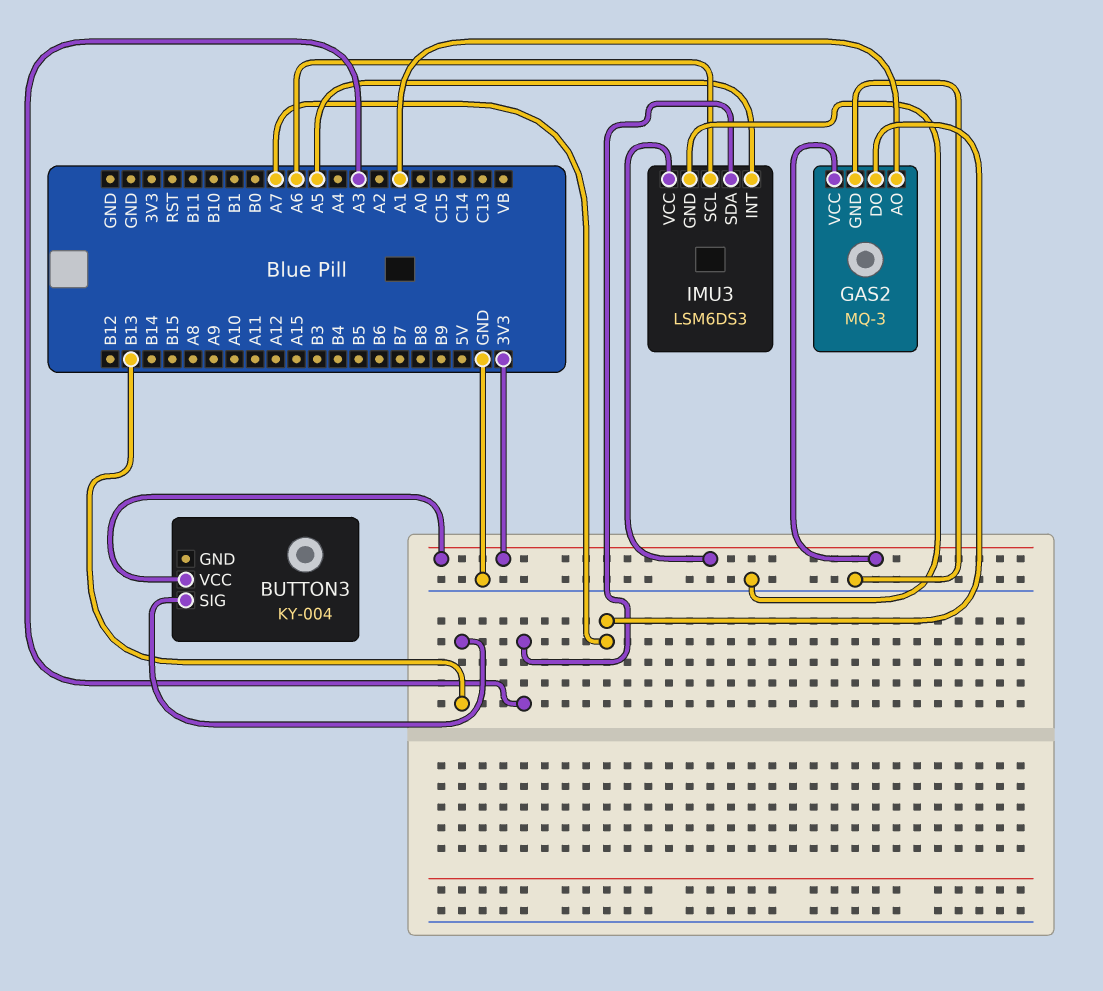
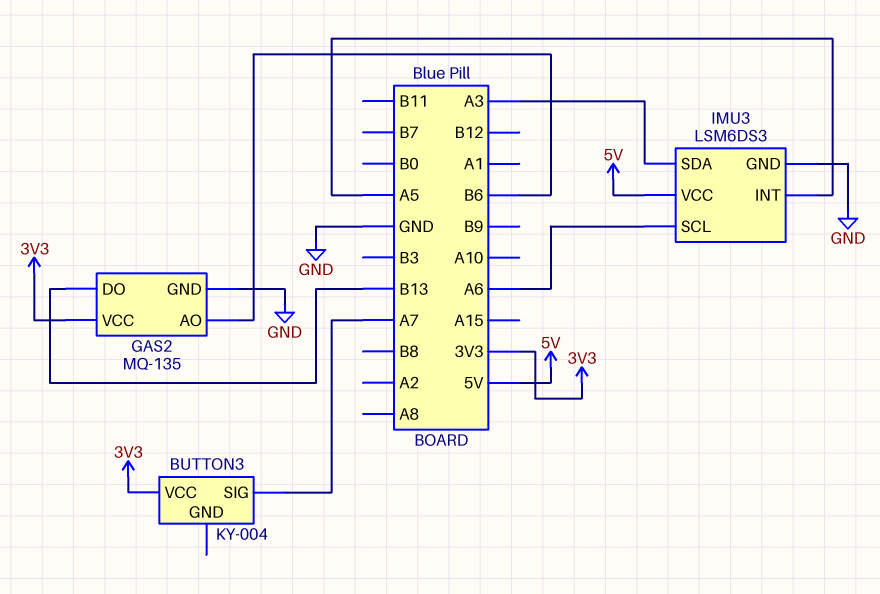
BUTTON3 pin SIG: B13 -> A7
GAS2: MQ-3 -> MQ-135
GAS2 pin AO: A1 -> B6
GAS2 pin DO: A7 -> B13
IMU3 pin VCC: 3V3 -> 5V

